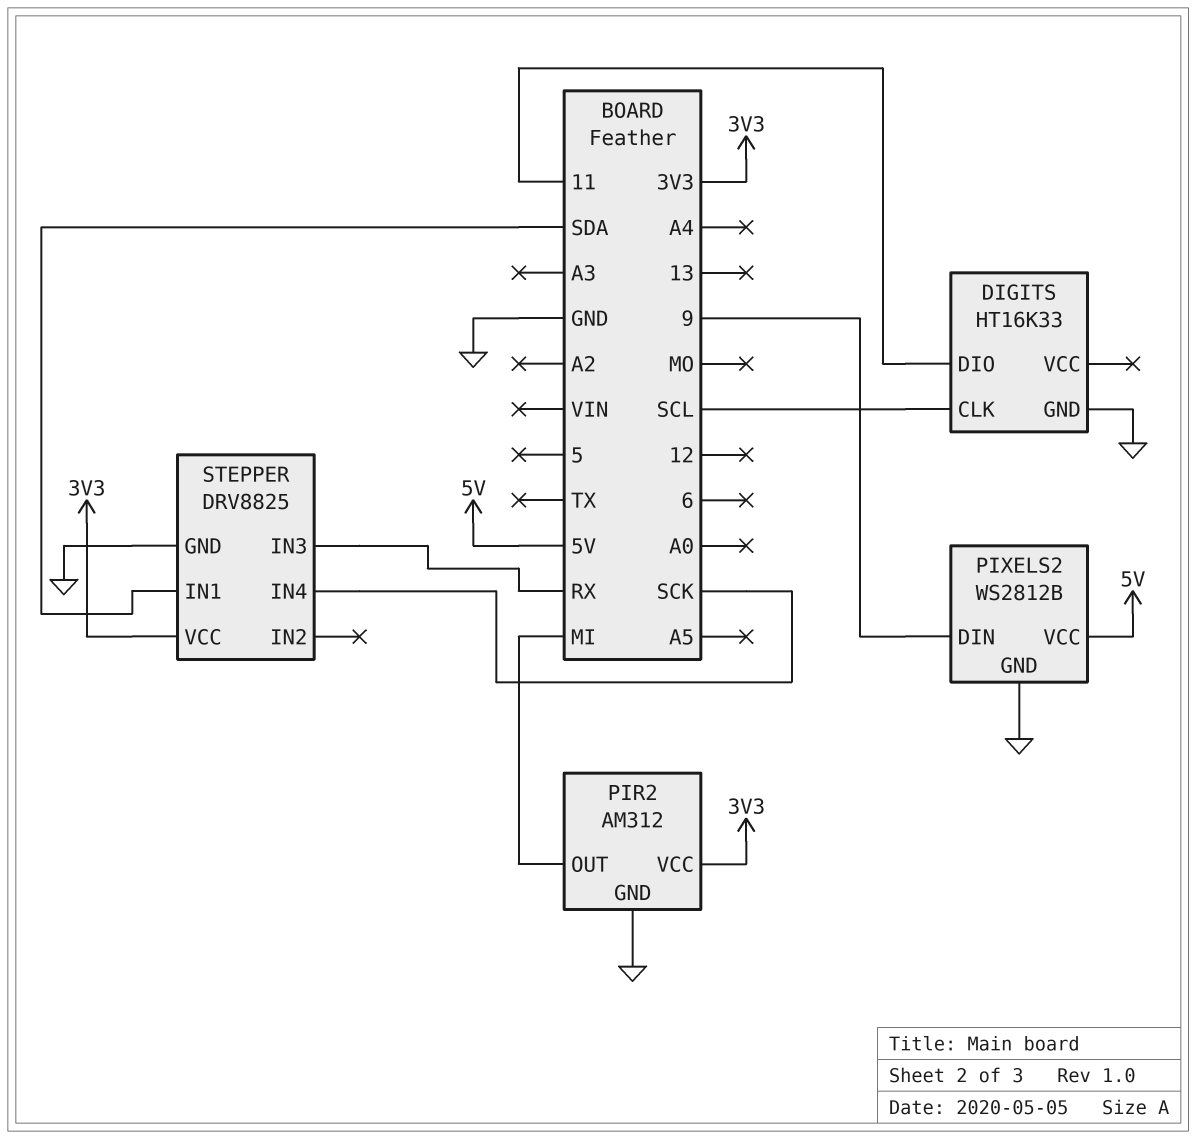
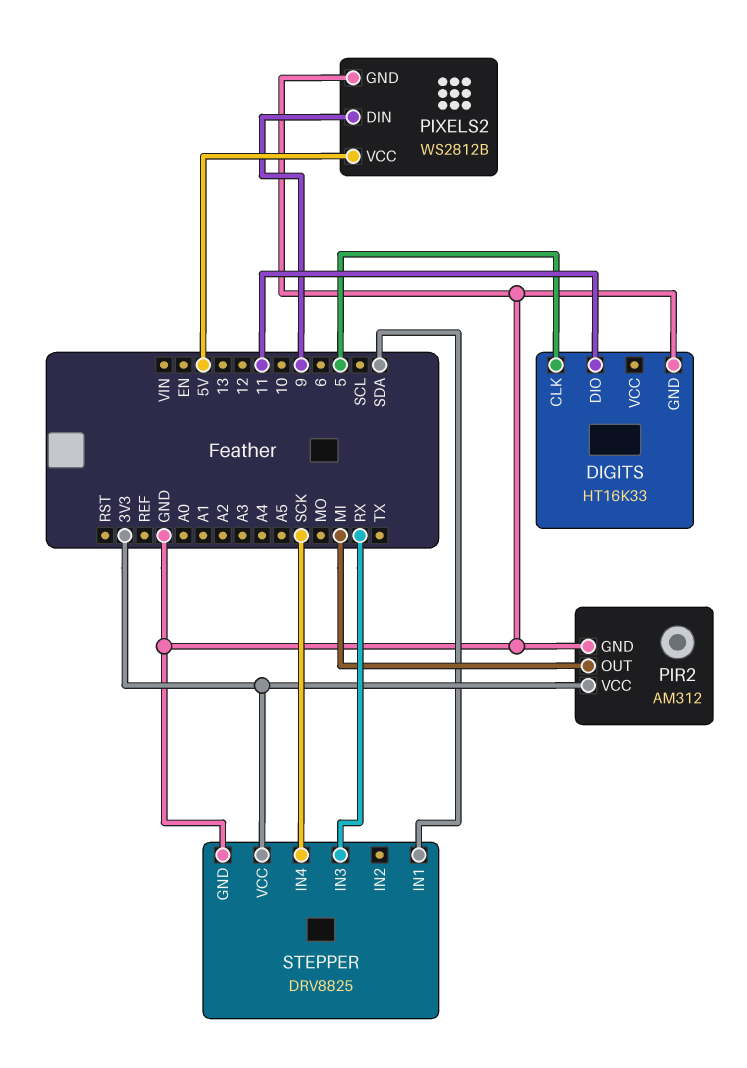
DIGITS pin CLK: SCL -> 5

